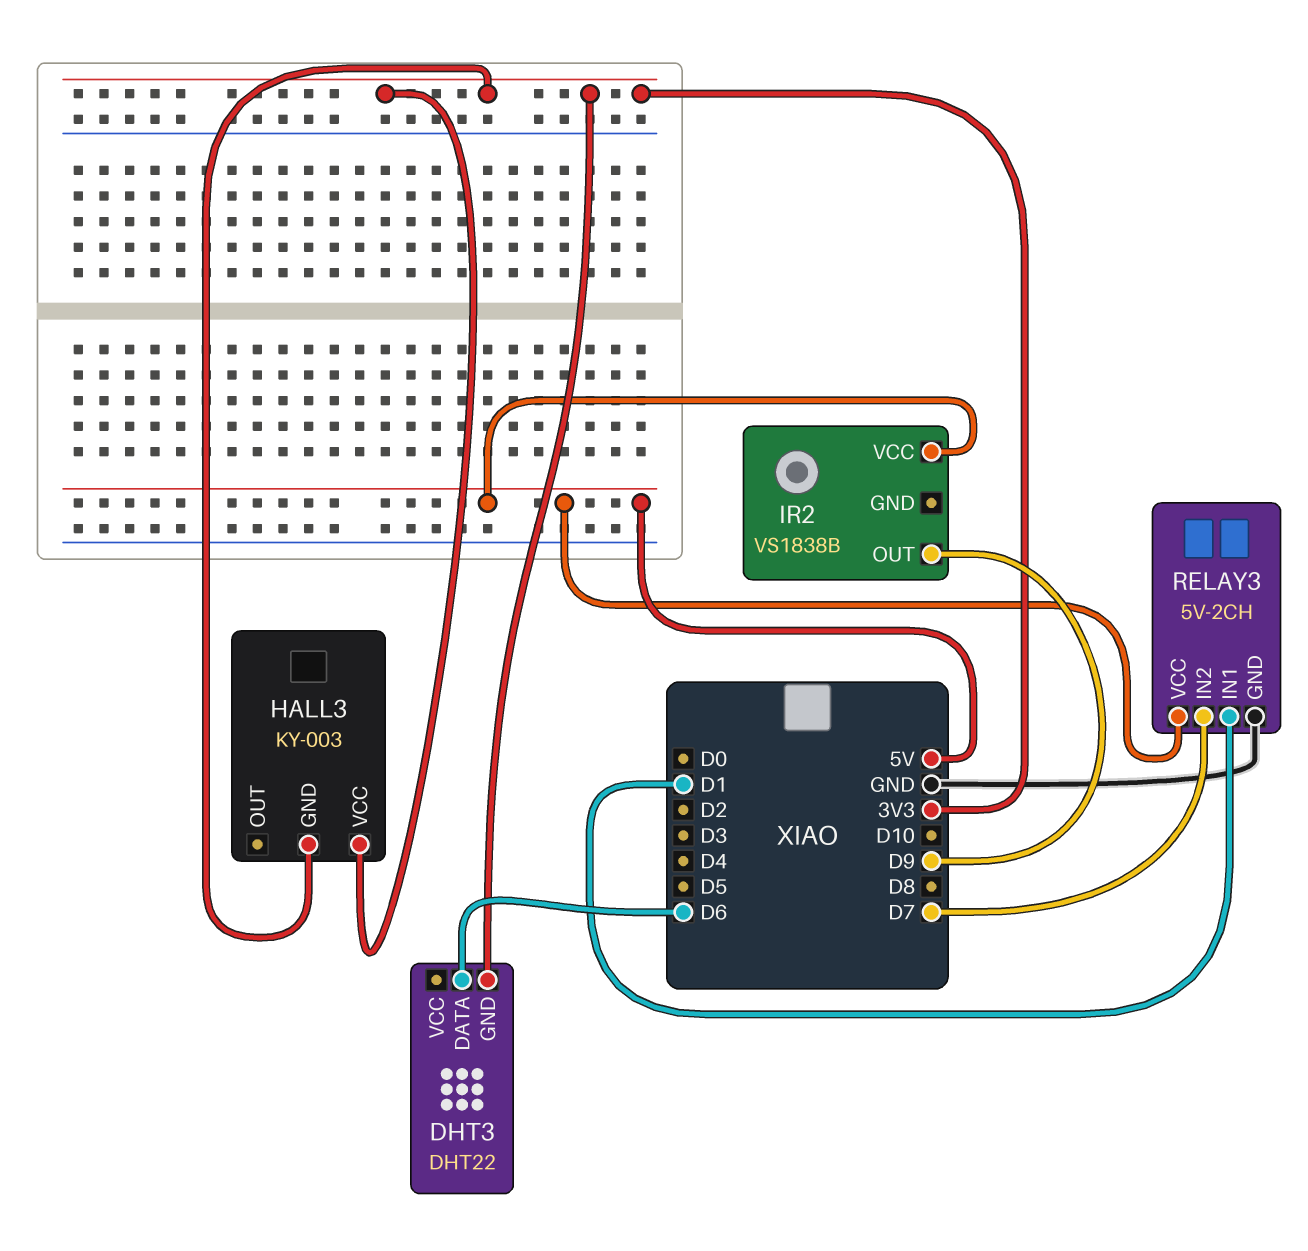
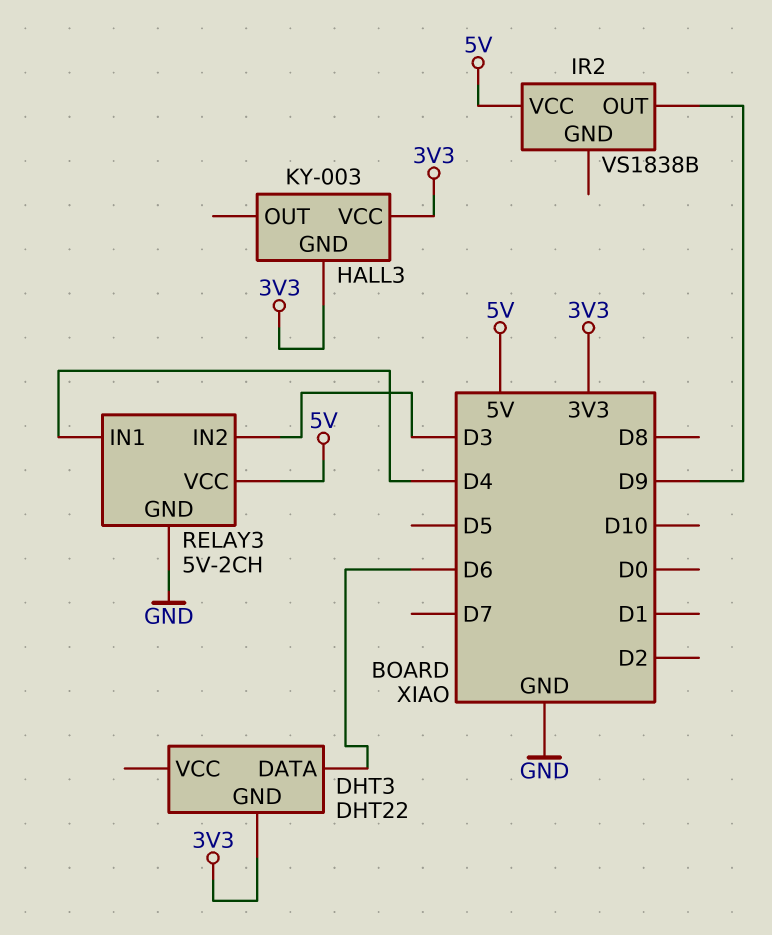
RELAY3 pin IN1: D1 -> D4
RELAY3 pin IN2: D7 -> D3

